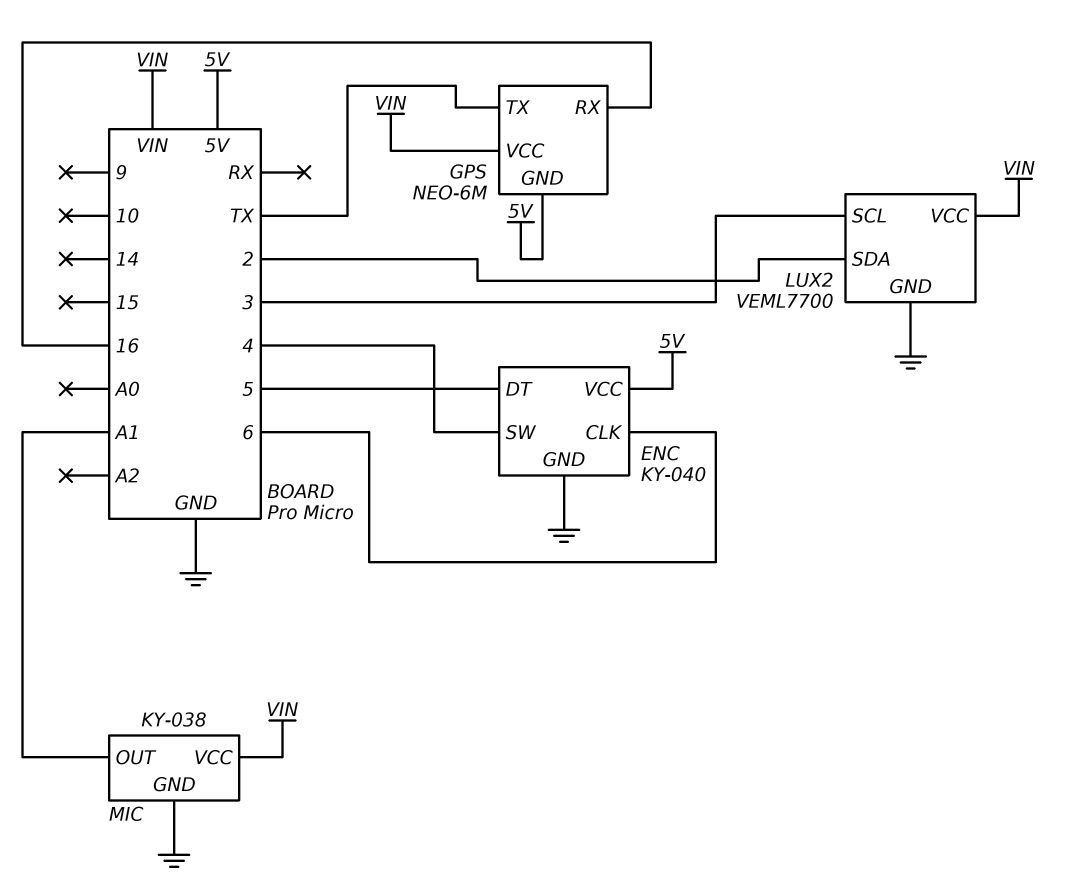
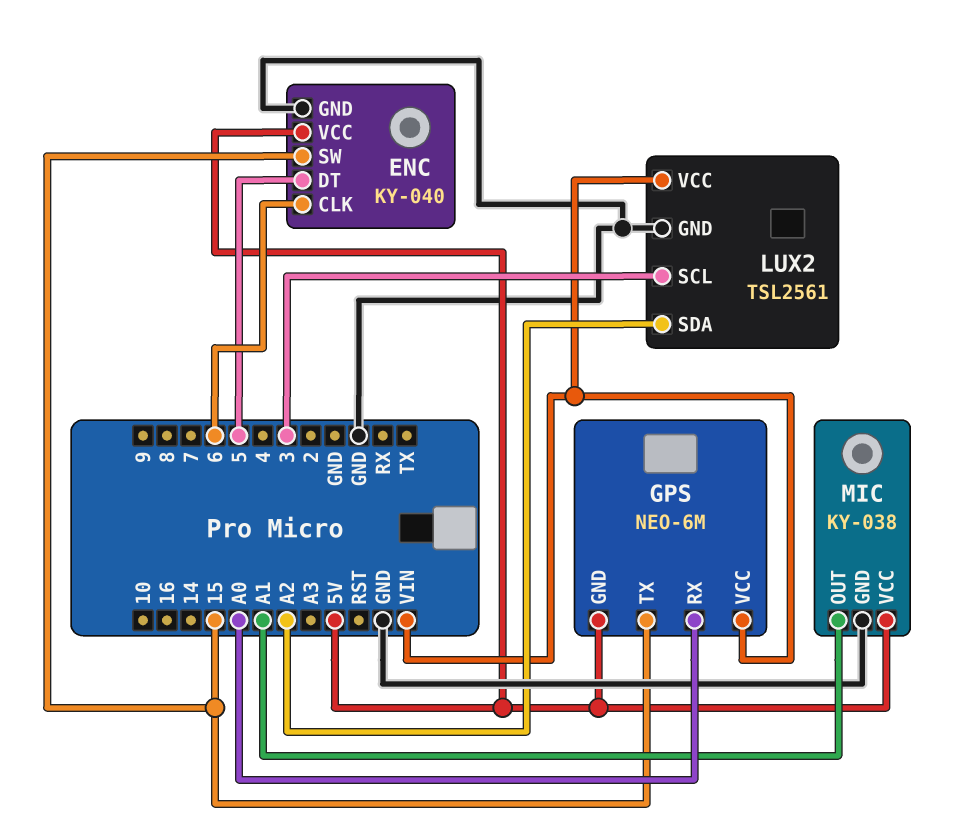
ENC pin SW: 4 -> 15
GPS pin RX: 16 -> A0
GPS pin TX: TX -> 15
LUX2: VEML7700 -> TSL2561
LUX2 pin SDA: 2 -> A2
MIC pin VCC: VIN -> 5V

